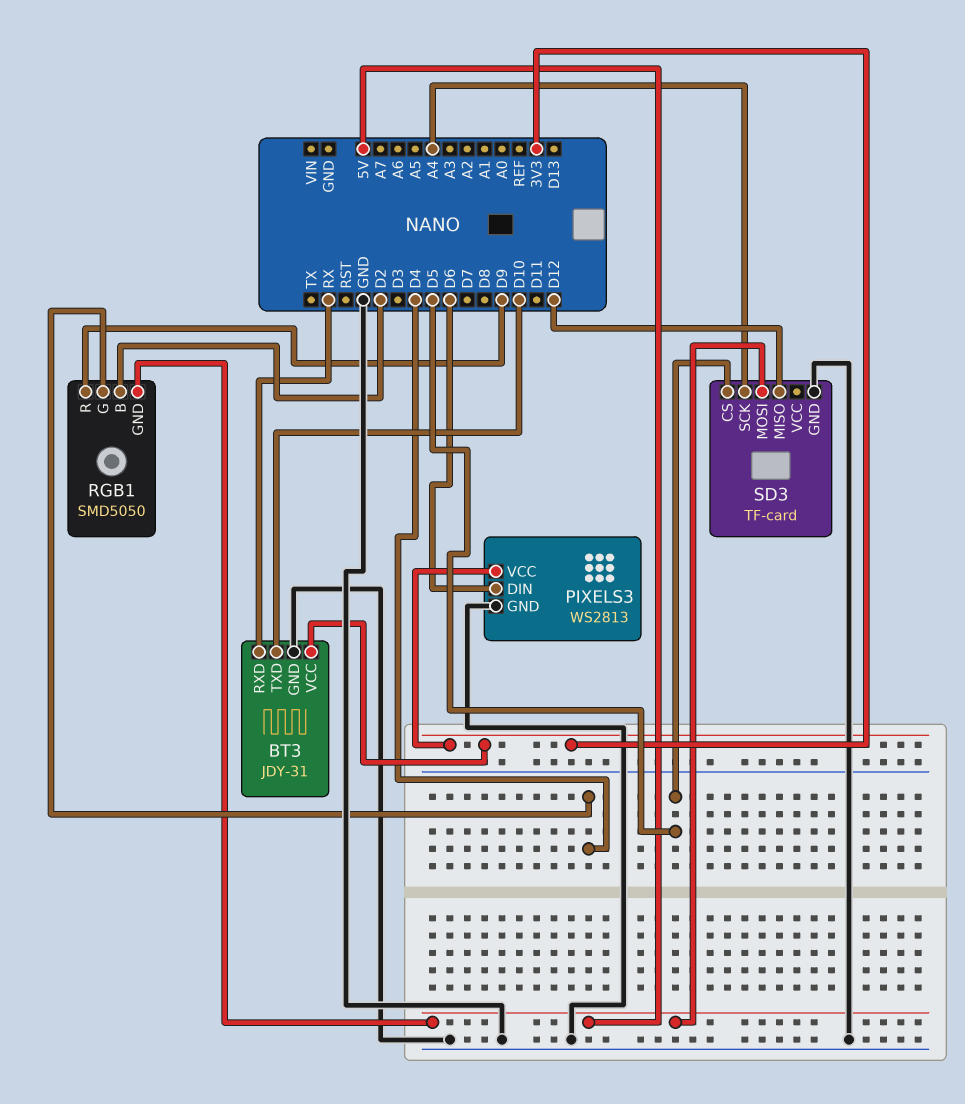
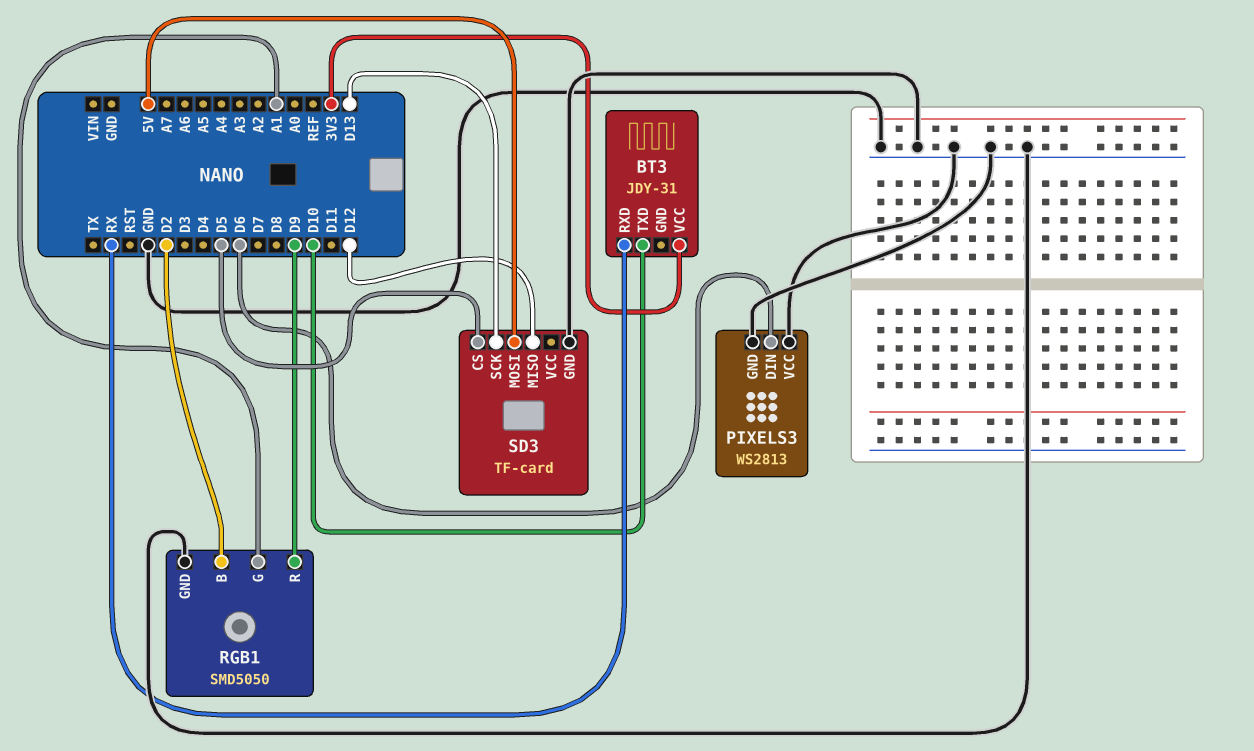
BT3 pin GND: GND -> none
PIXELS3 pin VCC: 3V3 -> GND
RGB1 pin G: D4 -> A1
RGB1 pin GND: 5V -> GND
SD3 pin SCK: A4 -> D13

